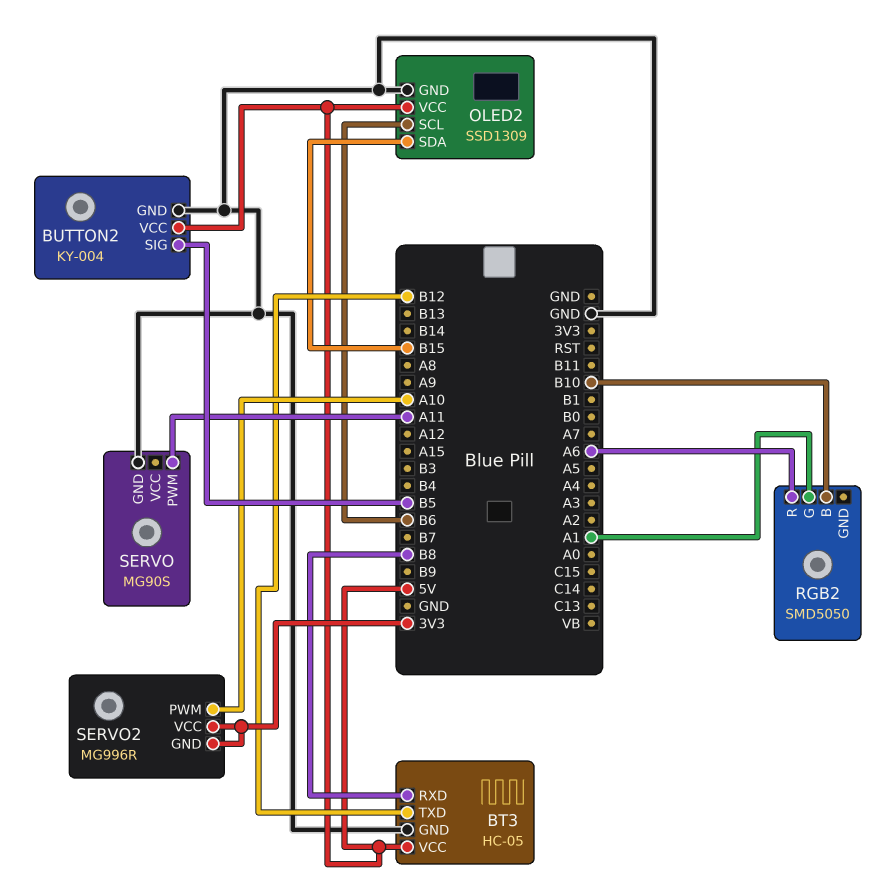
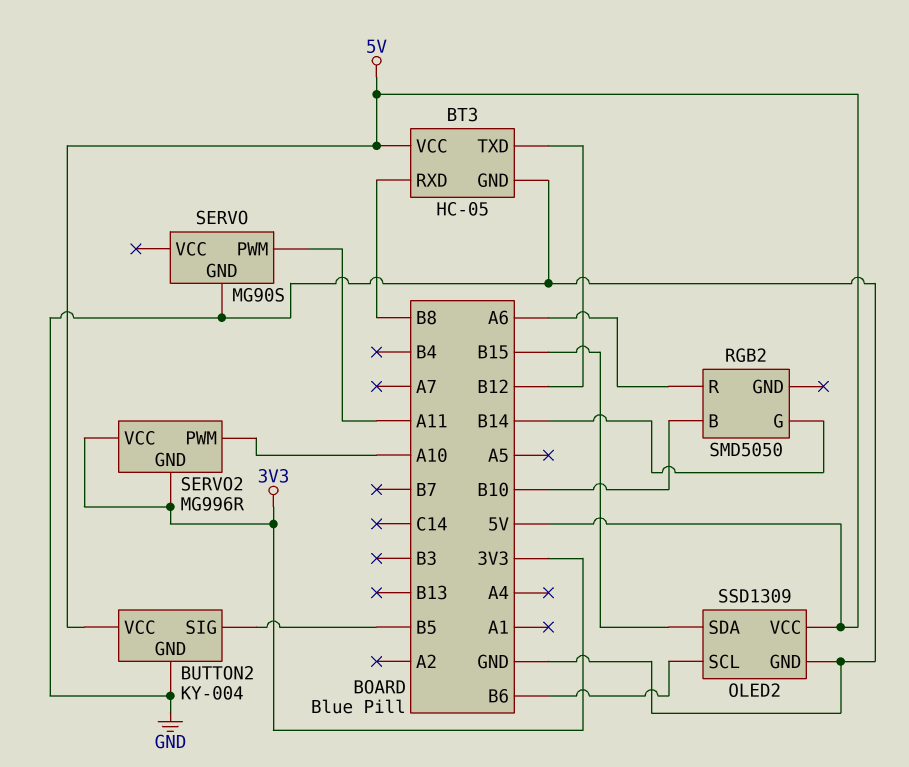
RGB2 pin G: A1 -> B14

